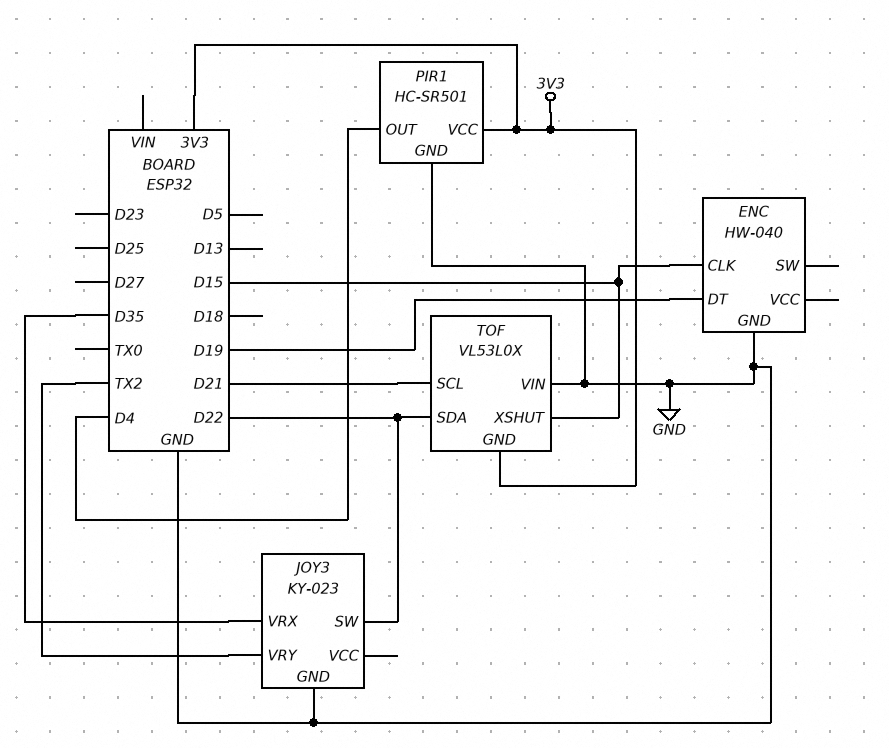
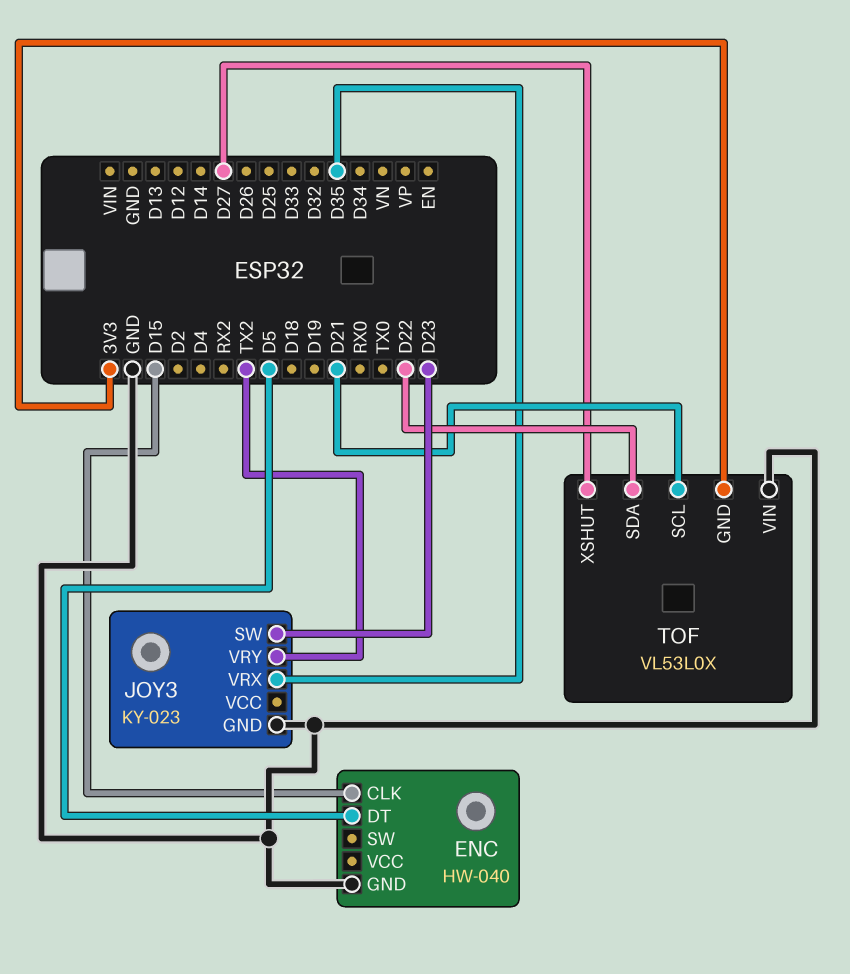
ENC pin DT: D19 -> D5
JOY3 pin SW: D22 -> D23
PIR1: HC-SR501 -> none
PIR1 pin GND: GND -> none
PIR1 pin OUT: D4 -> none
PIR1 pin VCC: 3V3 -> none
TOF pin XSHUT: D15 -> D27

